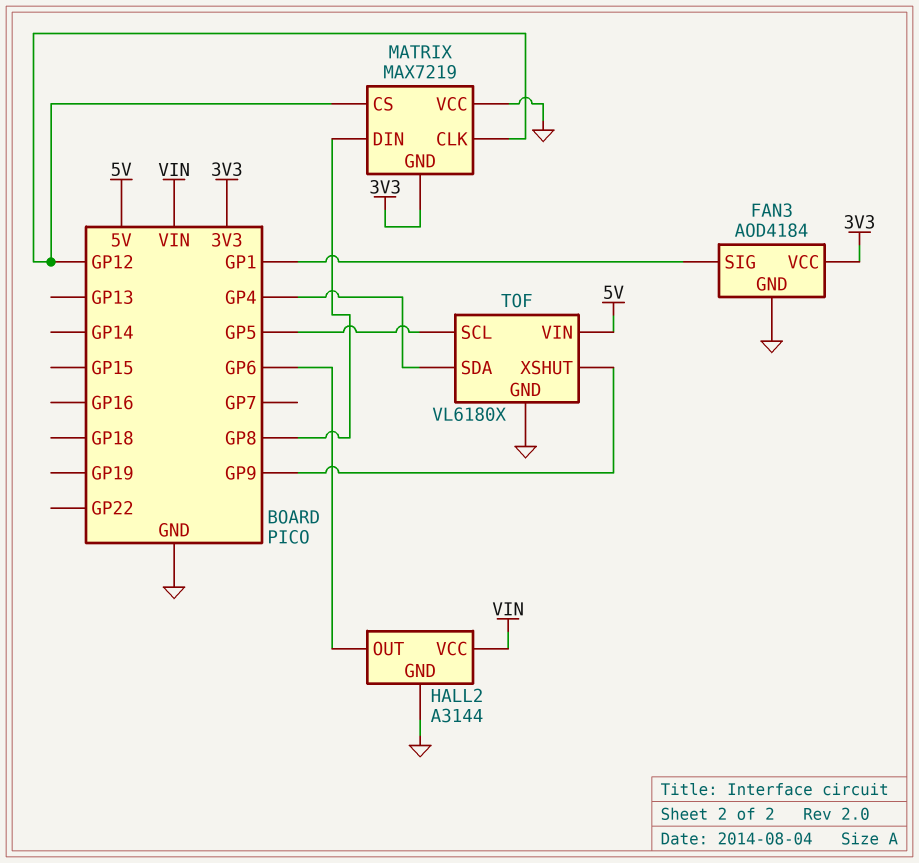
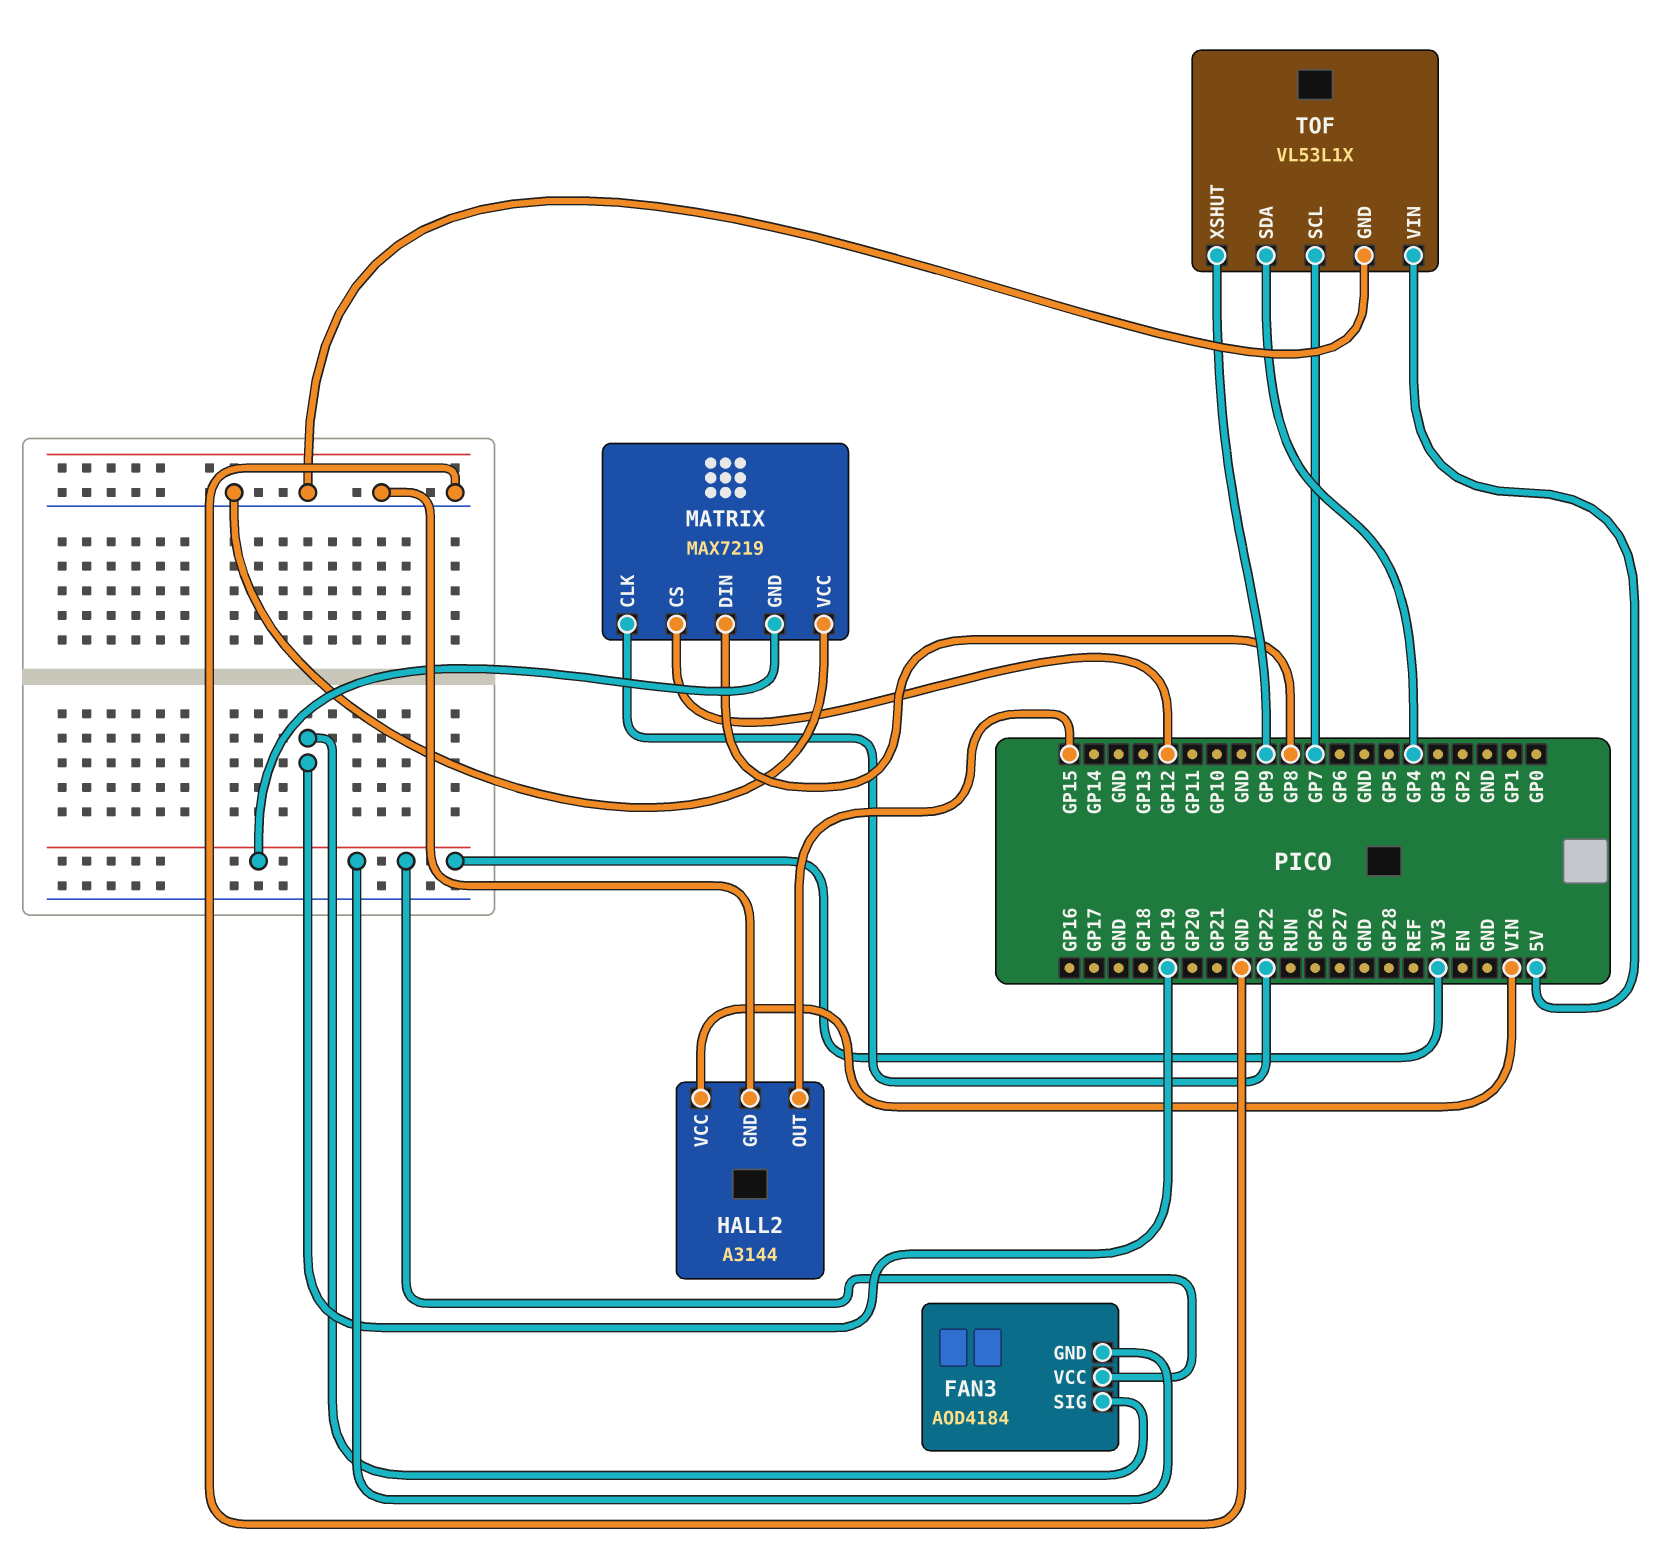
FAN3 pin GND: GND -> 3V3
FAN3 pin SIG: GP1 -> GP19
HALL2 pin OUT: GP6 -> GP15
MATRIX pin CLK: GP12 -> GP22
TOF: VL6180X -> VL53L1X
TOF pin SCL: GP5 -> GP7

